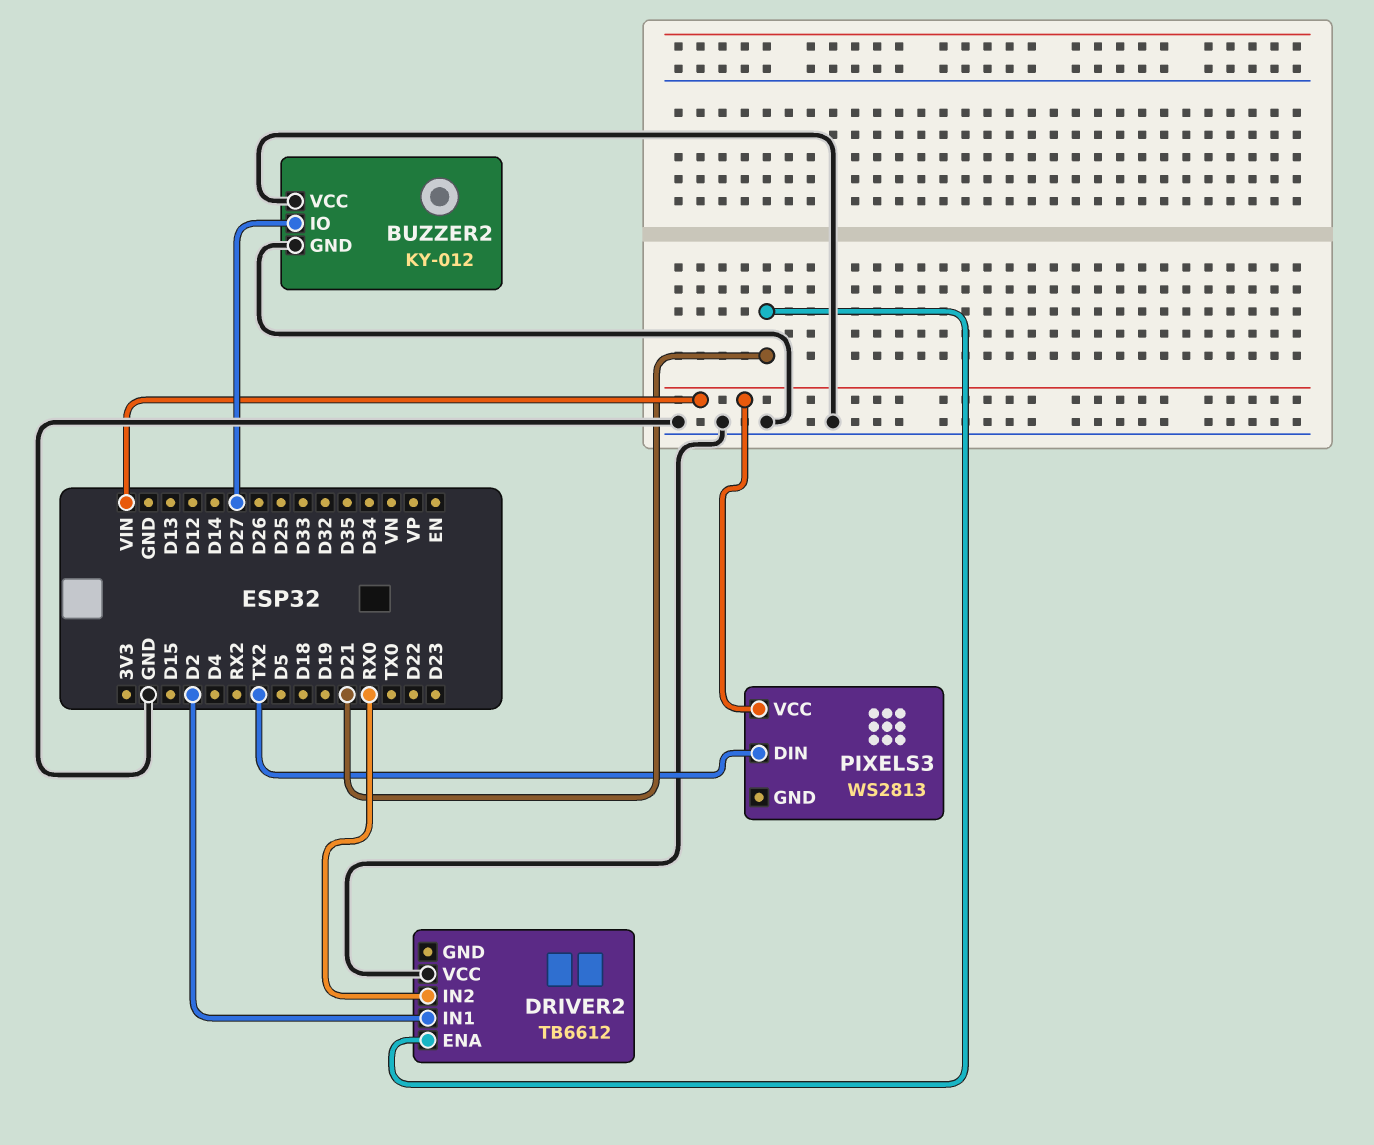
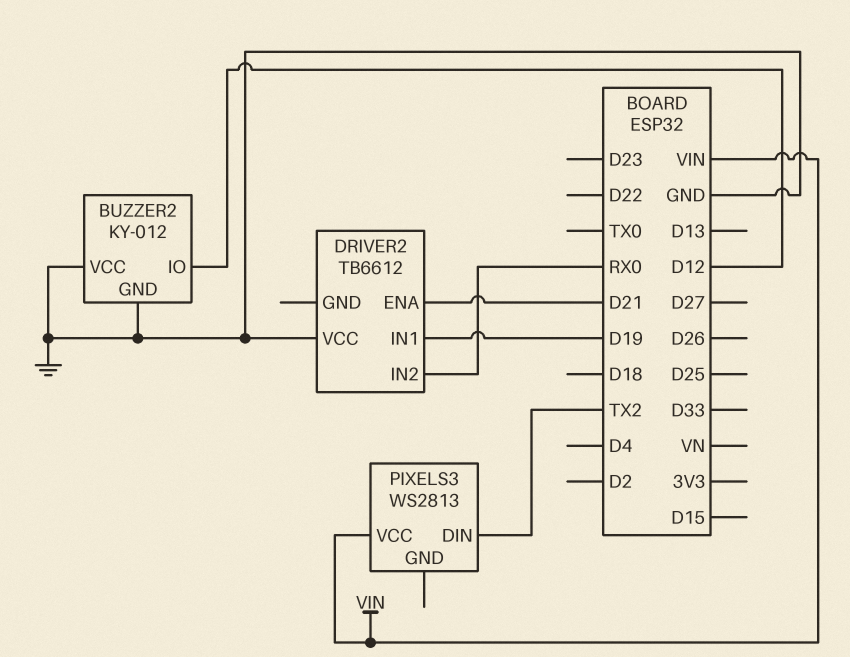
BUZZER2 pin IO: D27 -> D12
DRIVER2 pin IN1: D2 -> D19

